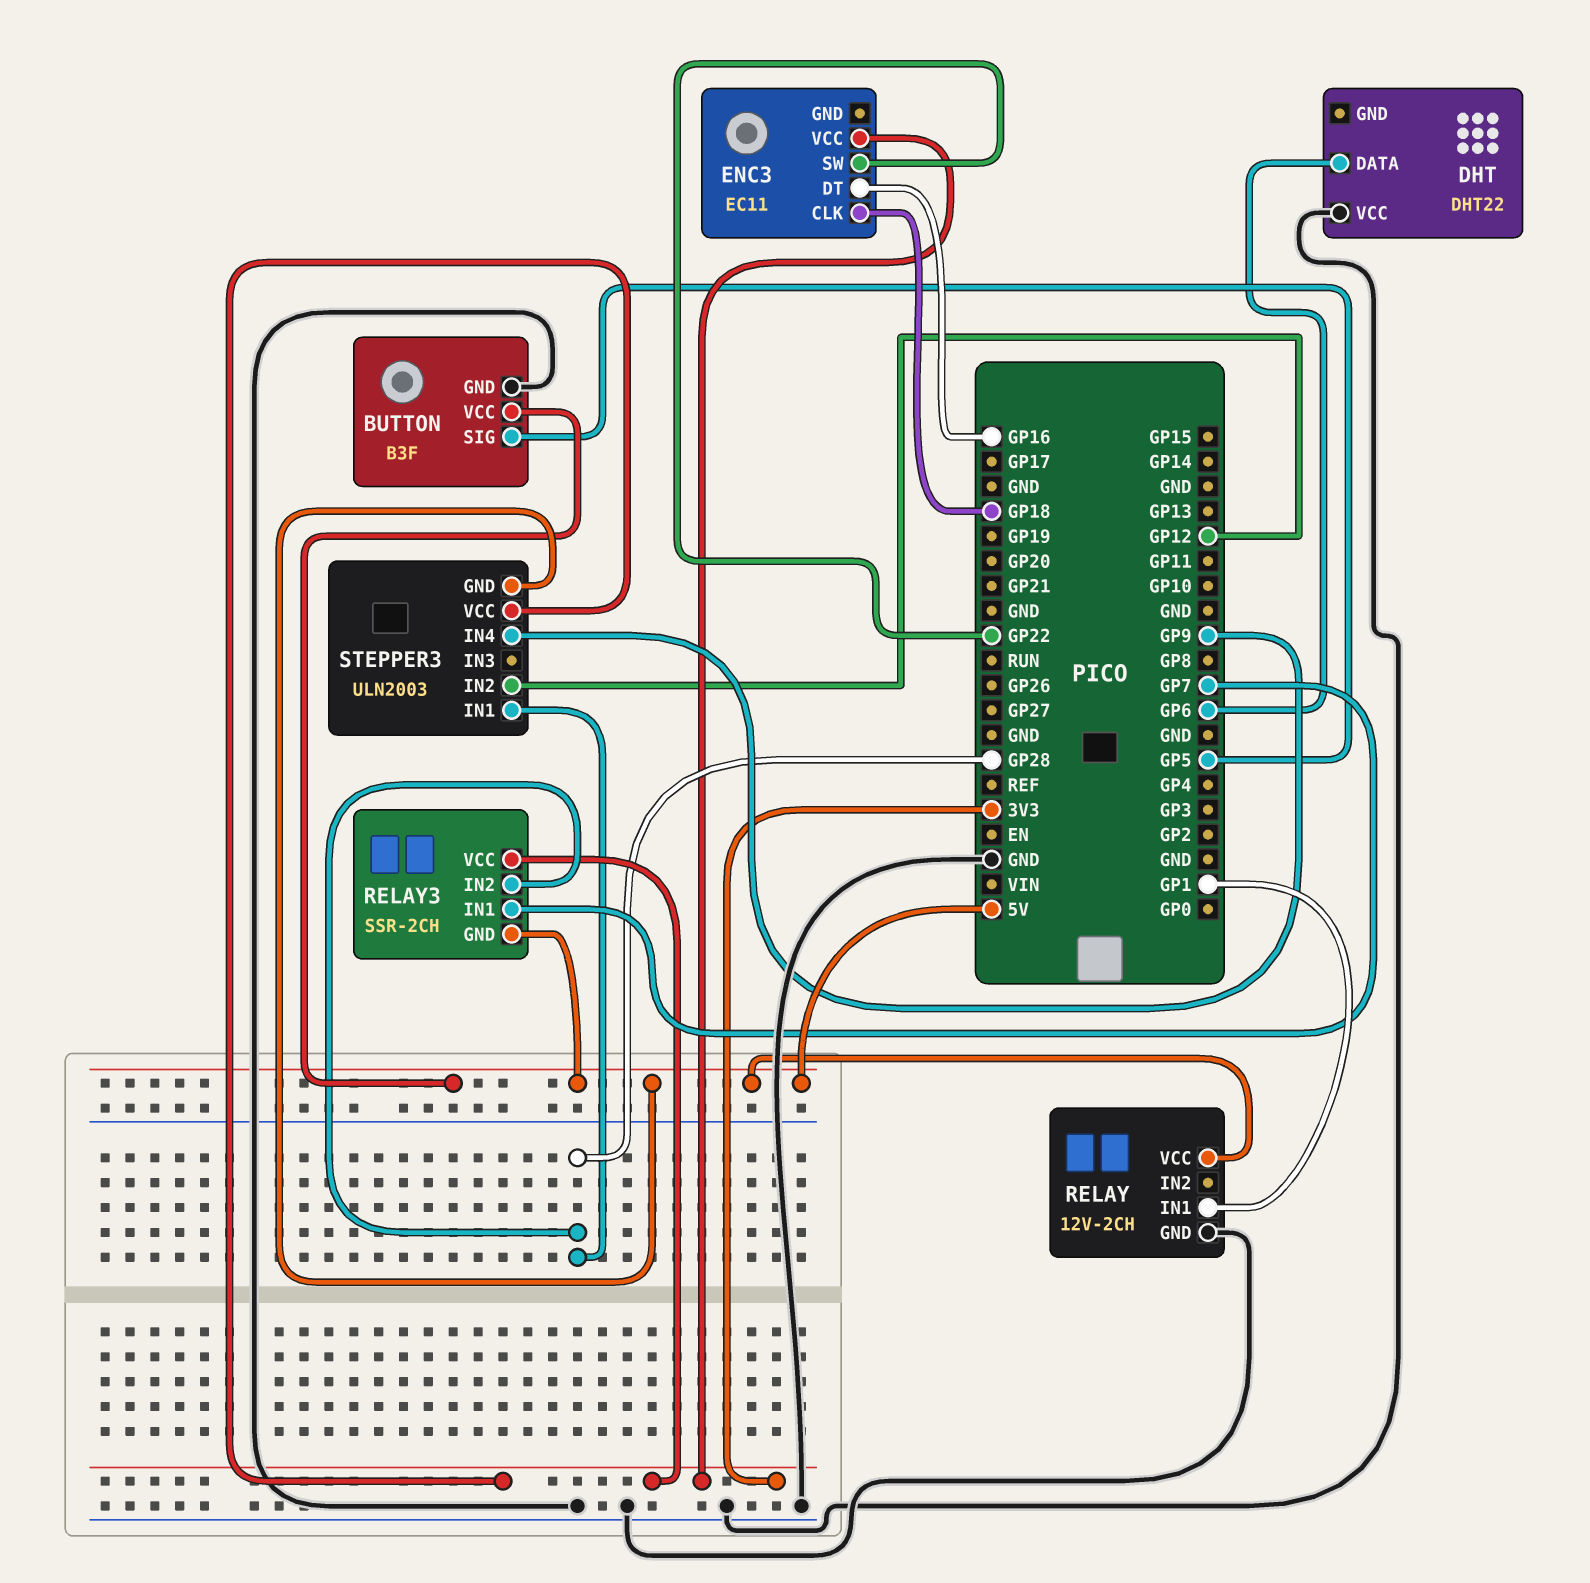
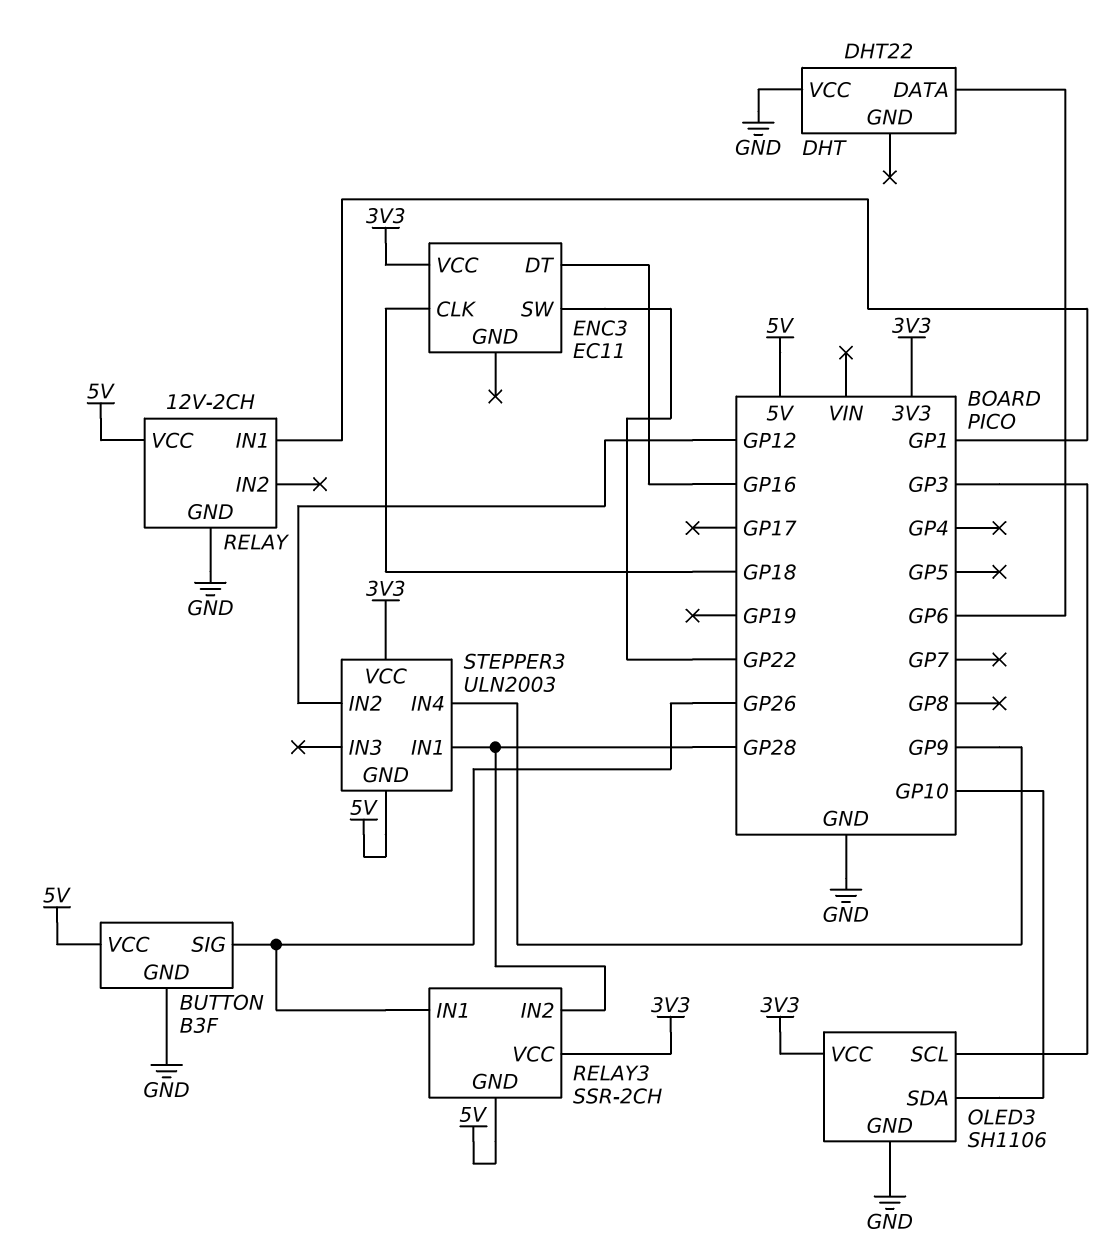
BUTTON pin SIG: GP5 -> GP26
OLED3: none -> SH1106
OLED3 pin GND: none -> GND
OLED3 pin SCL: none -> GP3
OLED3 pin SDA: none -> GP10
OLED3 pin VCC: none -> 3V3
RELAY3 pin IN1: GP7 -> GP26

